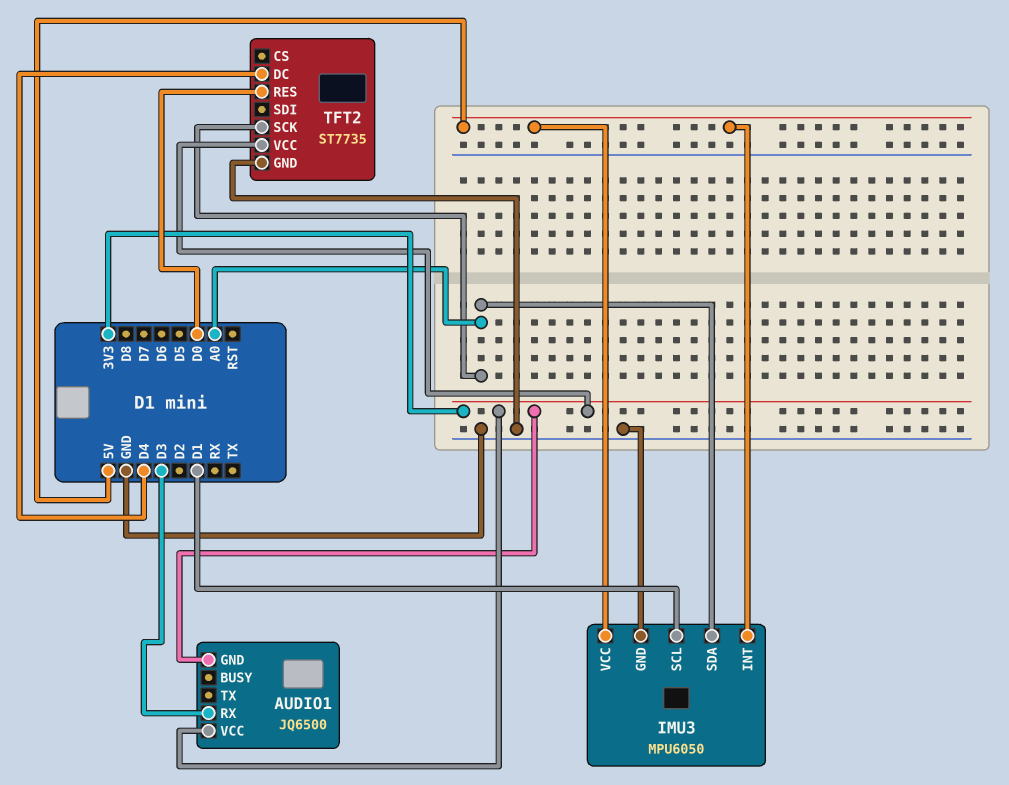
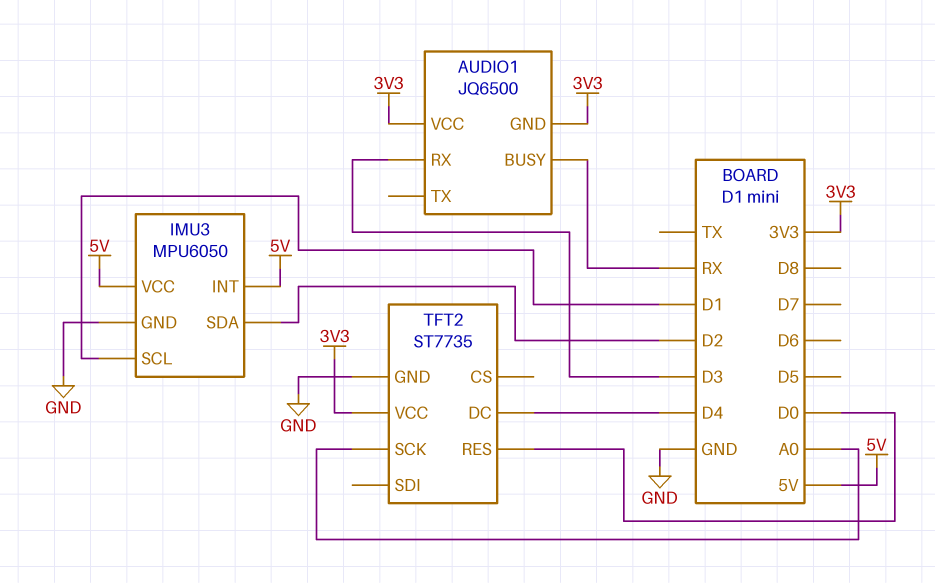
AUDIO1 pin BUSY: none -> RX
IMU3 pin SDA: A0 -> D2

